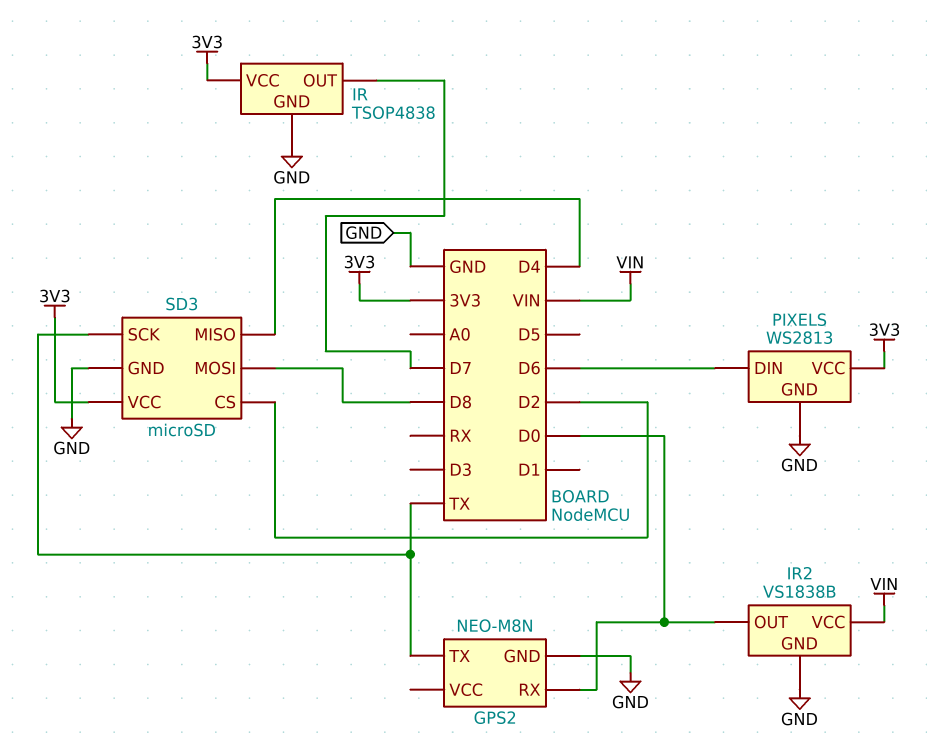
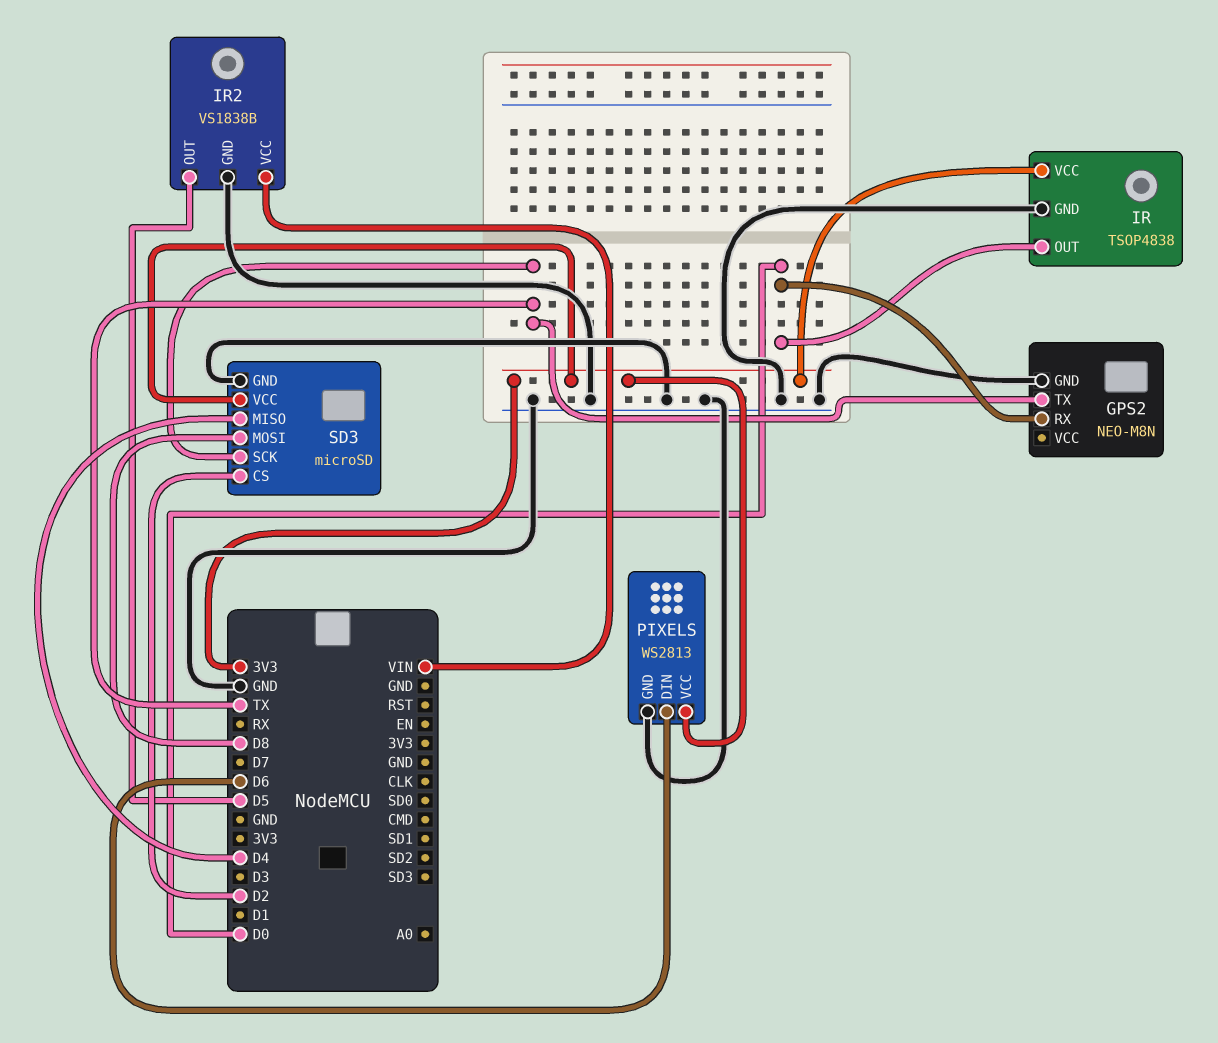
IR pin OUT: D7 -> D0
IR2 pin OUT: D0 -> D5

